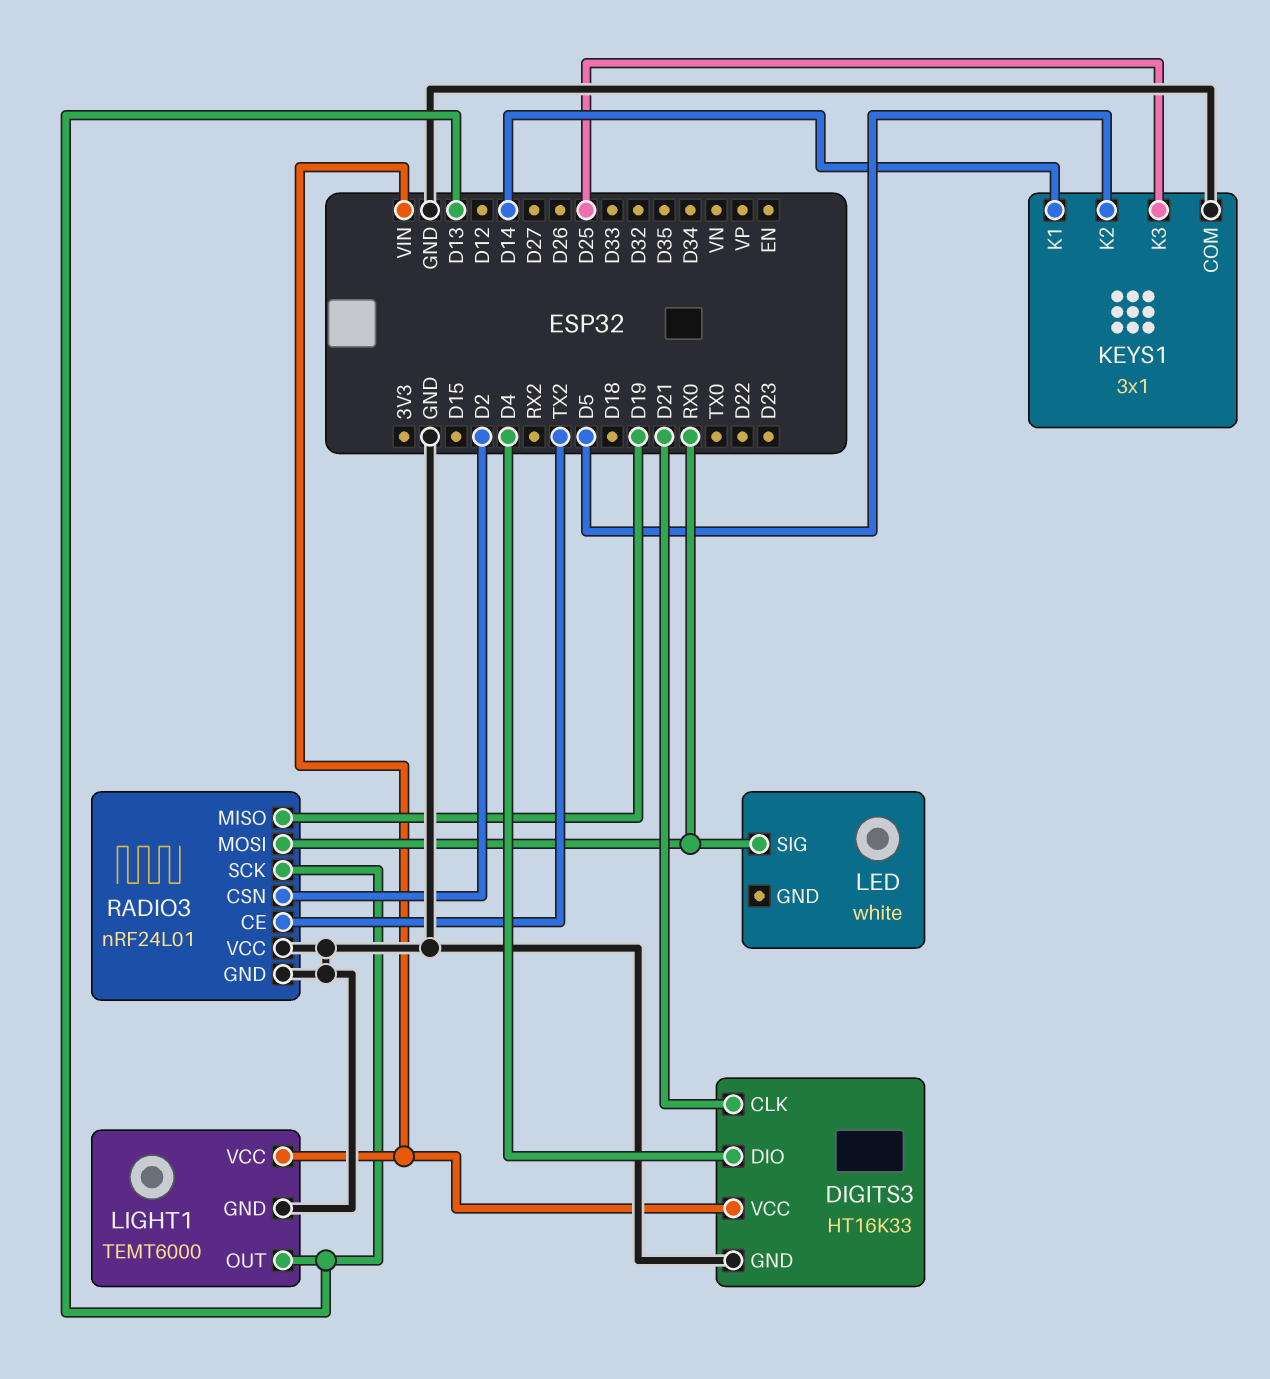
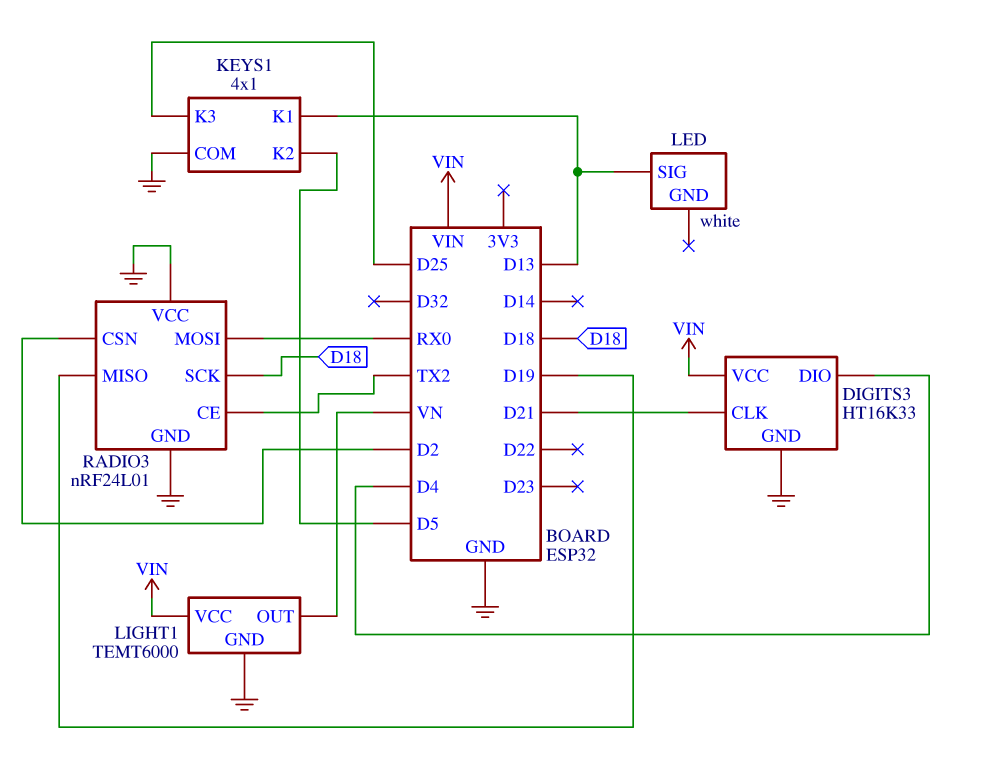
KEYS1: 3x1 -> 4x1
KEYS1 pin K1: D14 -> D13
LED pin SIG: RX0 -> D13
LIGHT1 pin OUT: D13 -> VN
RADIO3 pin SCK: D13 -> D18

